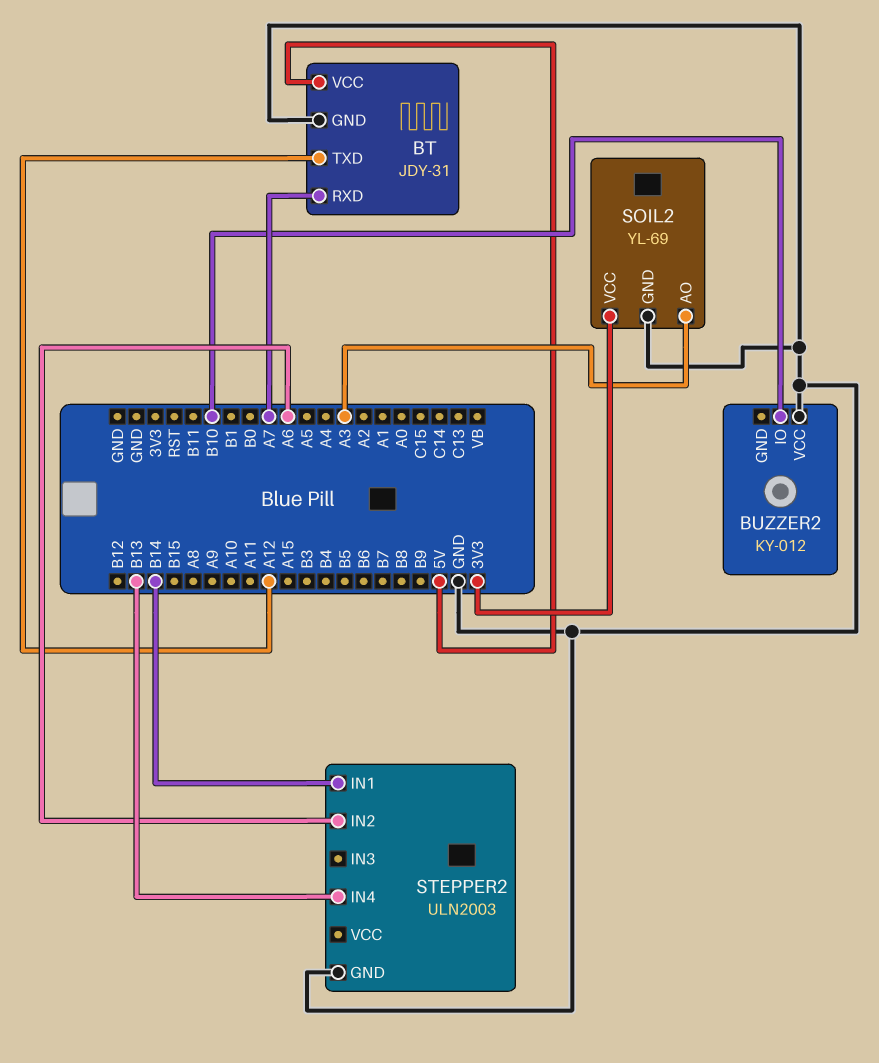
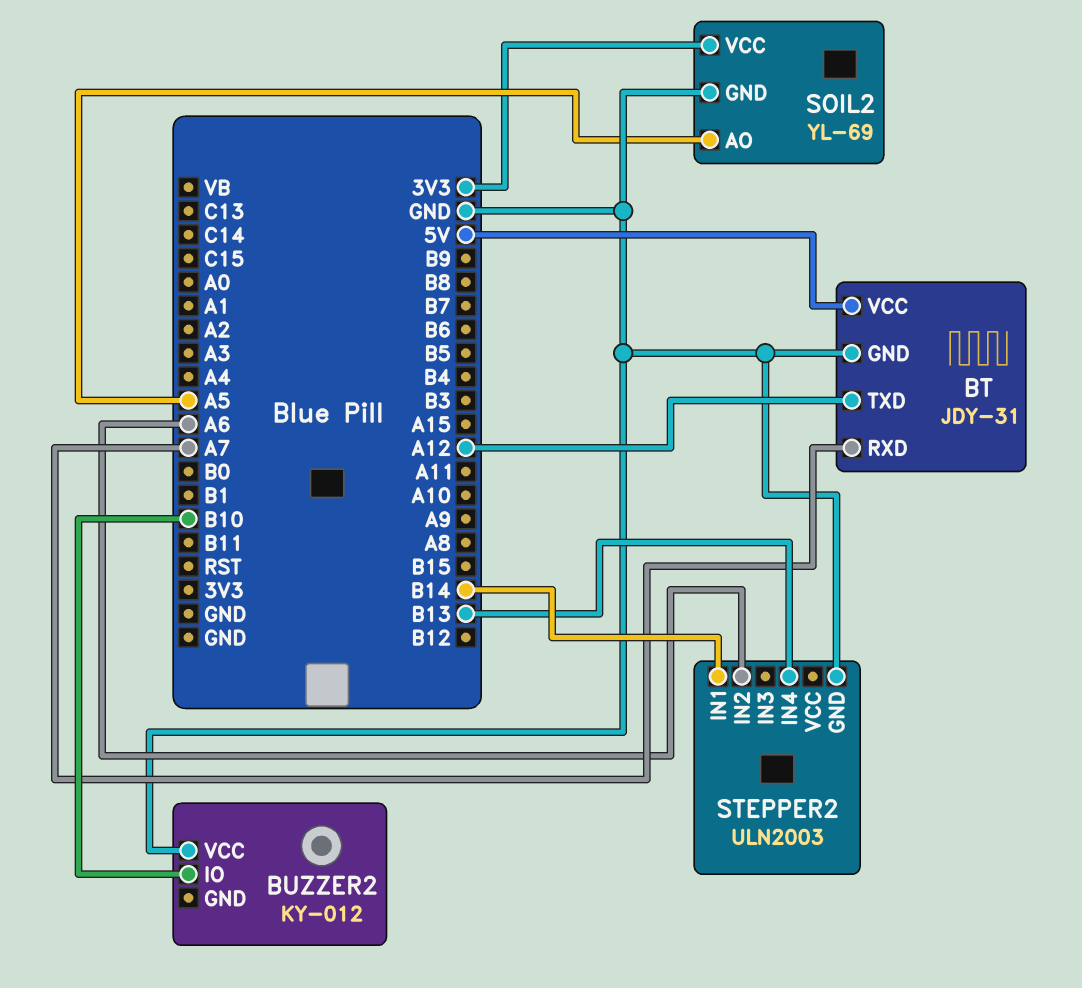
SOIL2 pin AO: A3 -> A5

